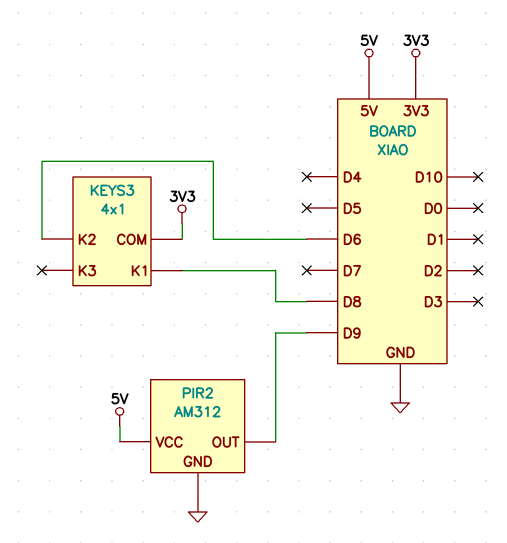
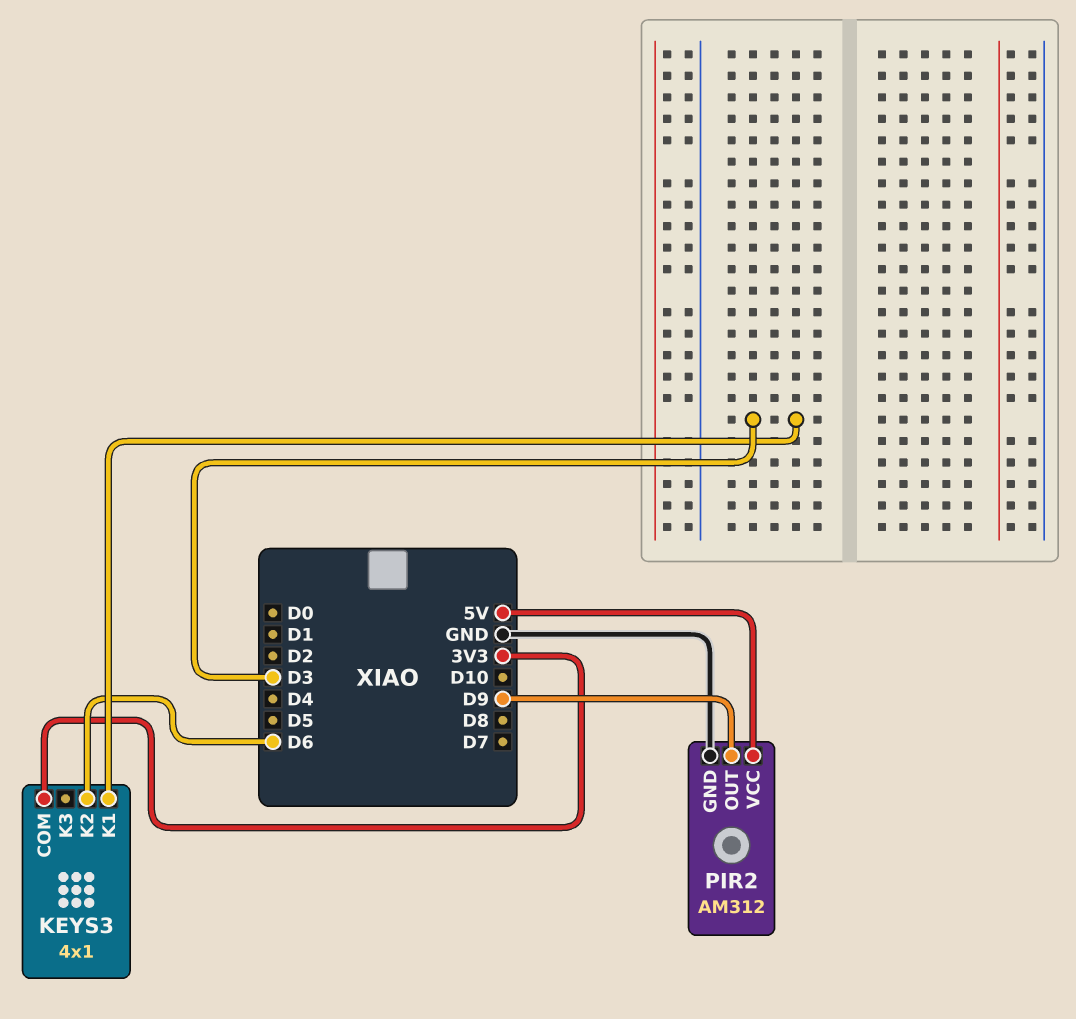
KEYS3 pin K1: D8 -> D3

